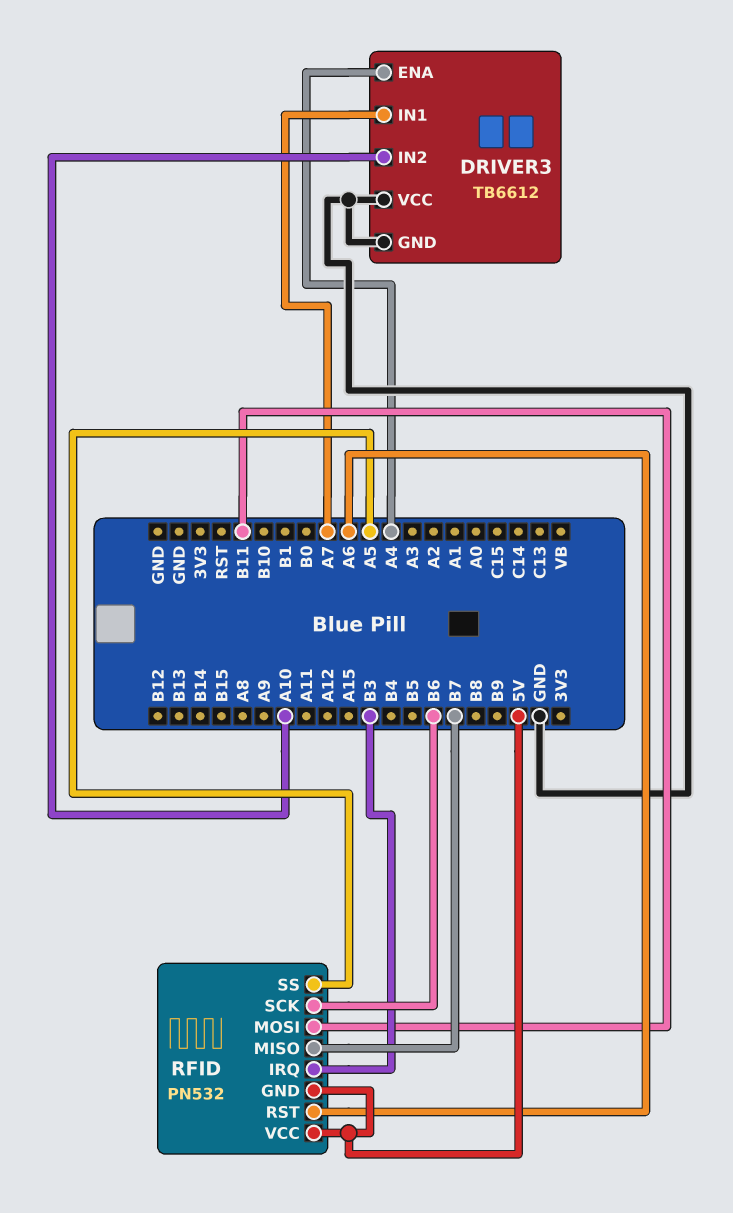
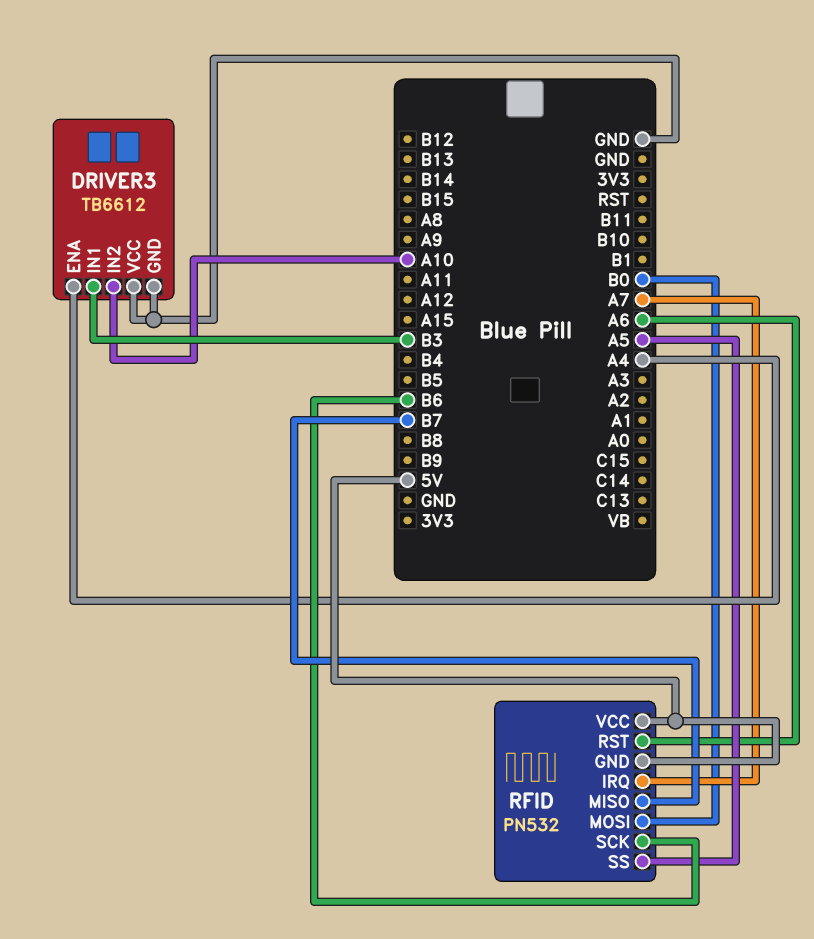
DRIVER3 pin IN1: A7 -> B3
RFID pin IRQ: B3 -> A7
RFID pin MOSI: B11 -> B0

